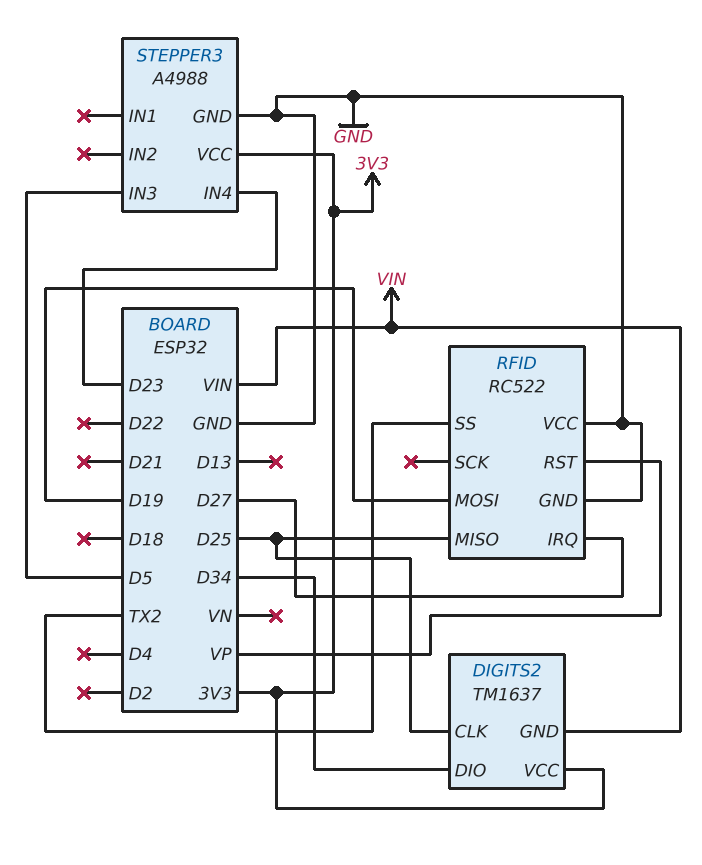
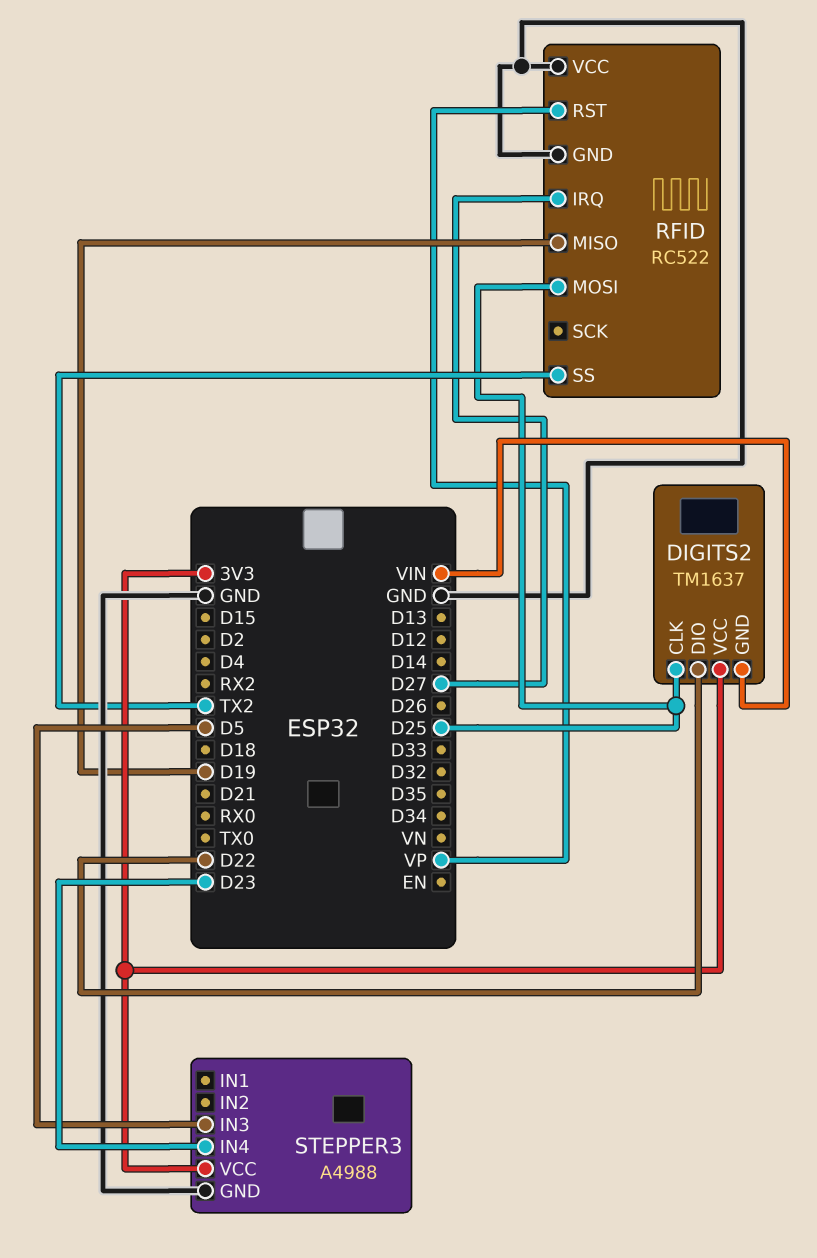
DIGITS2 pin DIO: D34 -> D22
RFID pin MISO: D25 -> D19
RFID pin MOSI: D19 -> D25

